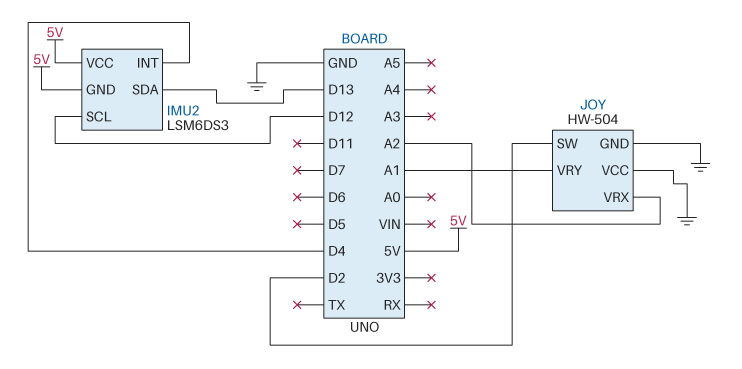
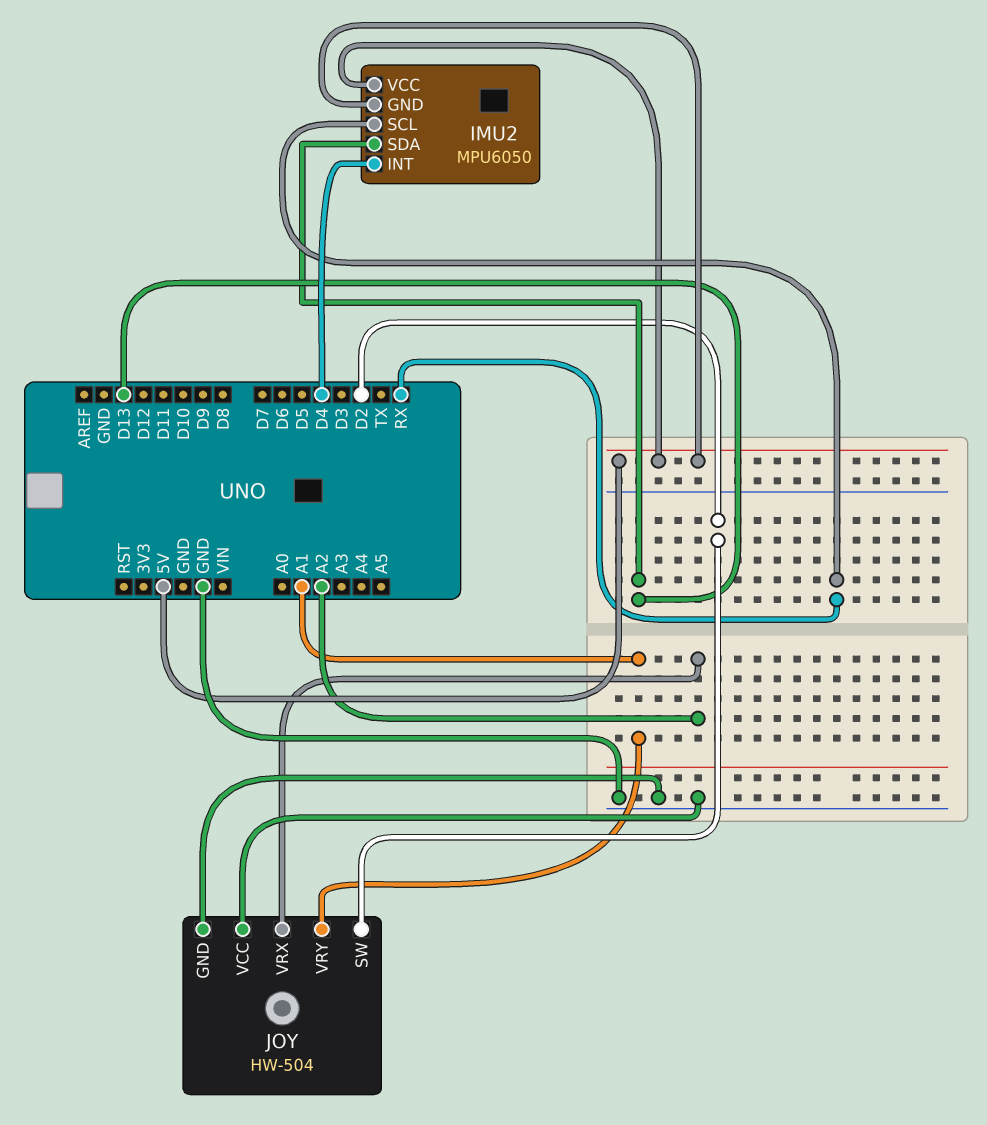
IMU2: LSM6DS3 -> MPU6050
IMU2 pin SCL: D12 -> RX

